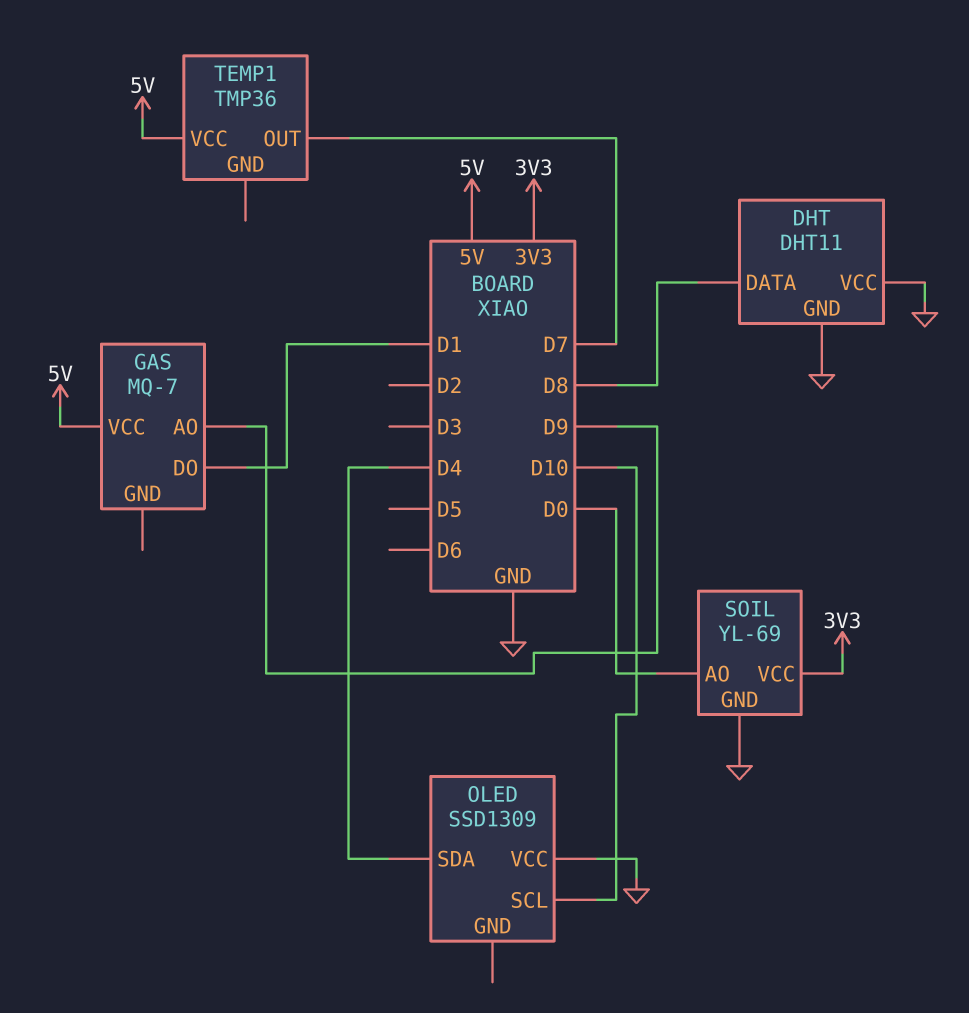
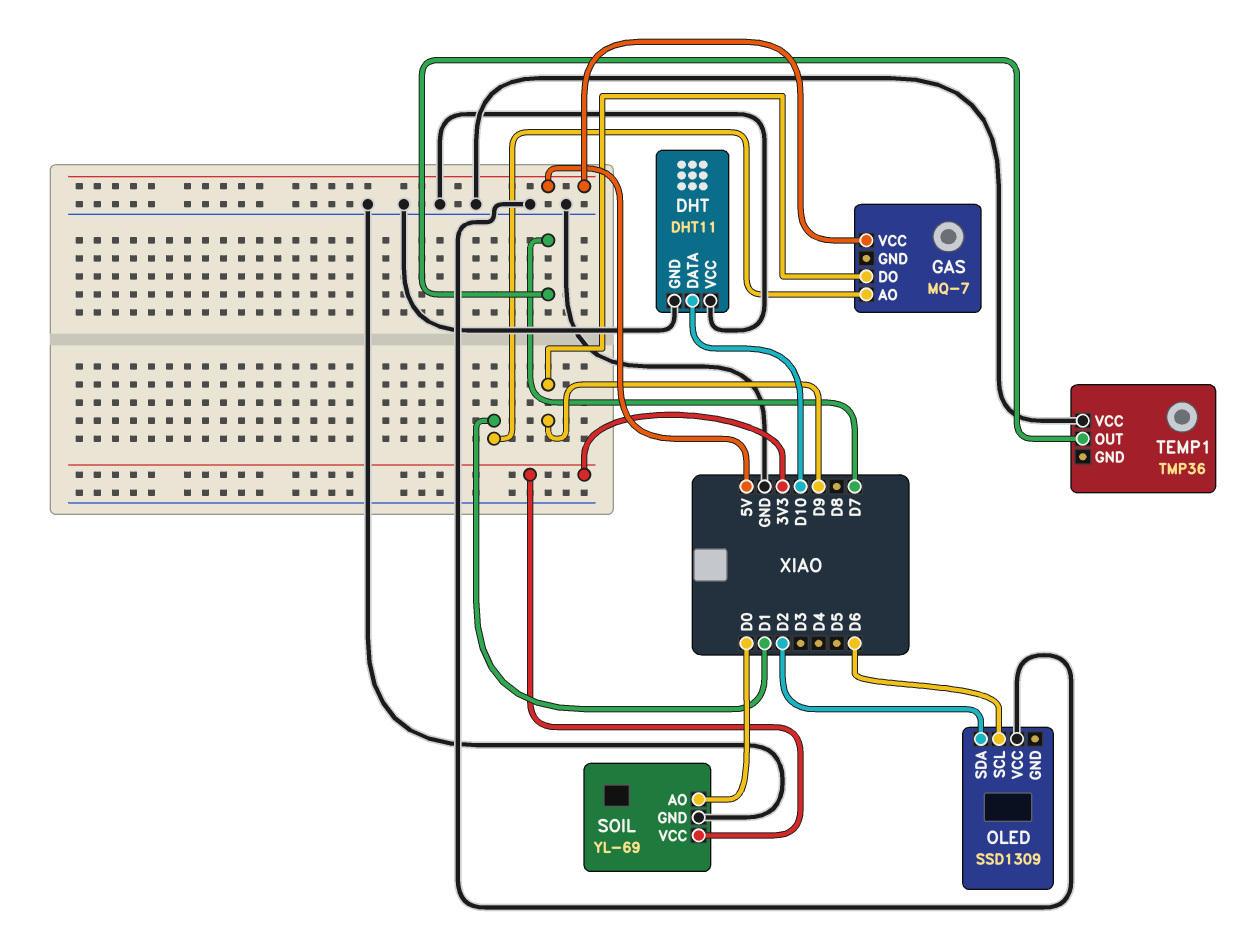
DHT pin DATA: D8 -> D10
GAS pin AO: D9 -> D1
GAS pin DO: D1 -> D9
OLED pin SCL: D10 -> D6
OLED pin SDA: D4 -> D2
TEMP1 pin VCC: 5V -> GND

